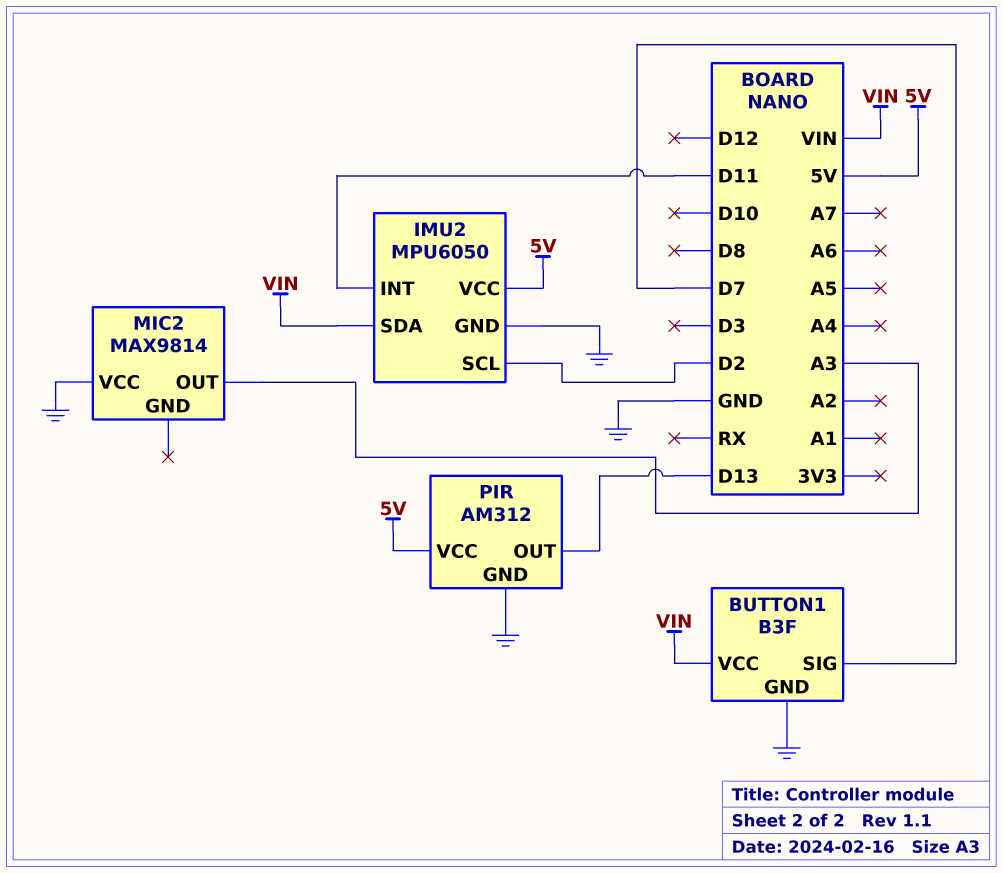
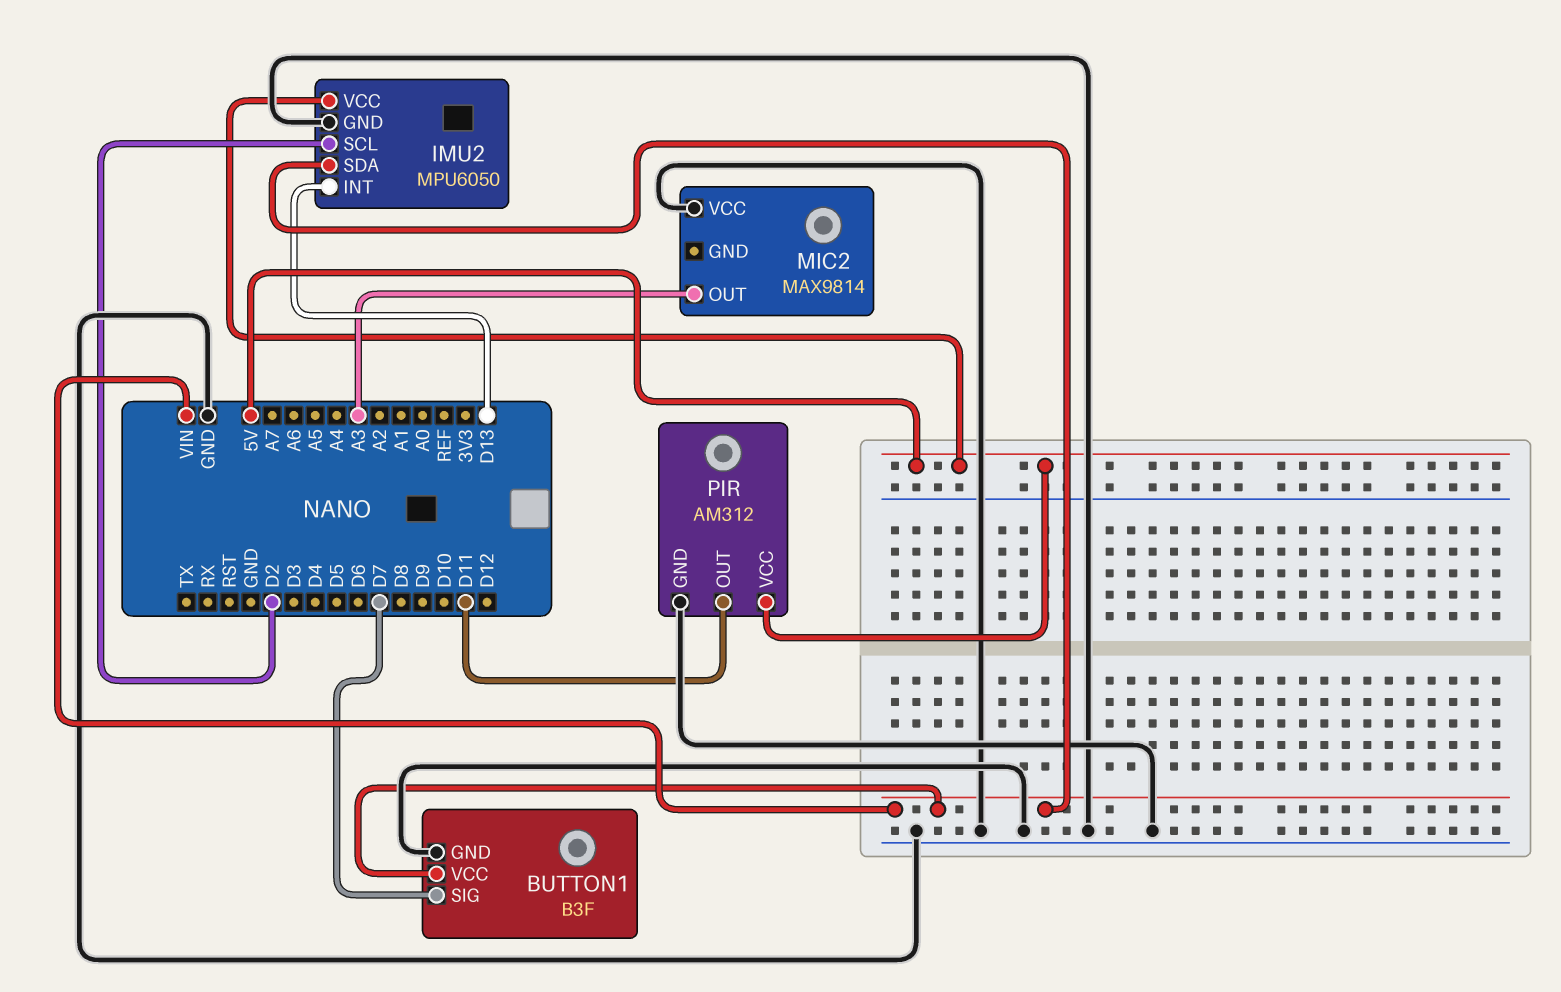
IMU2 pin INT: D11 -> D13
PIR pin OUT: D13 -> D11

